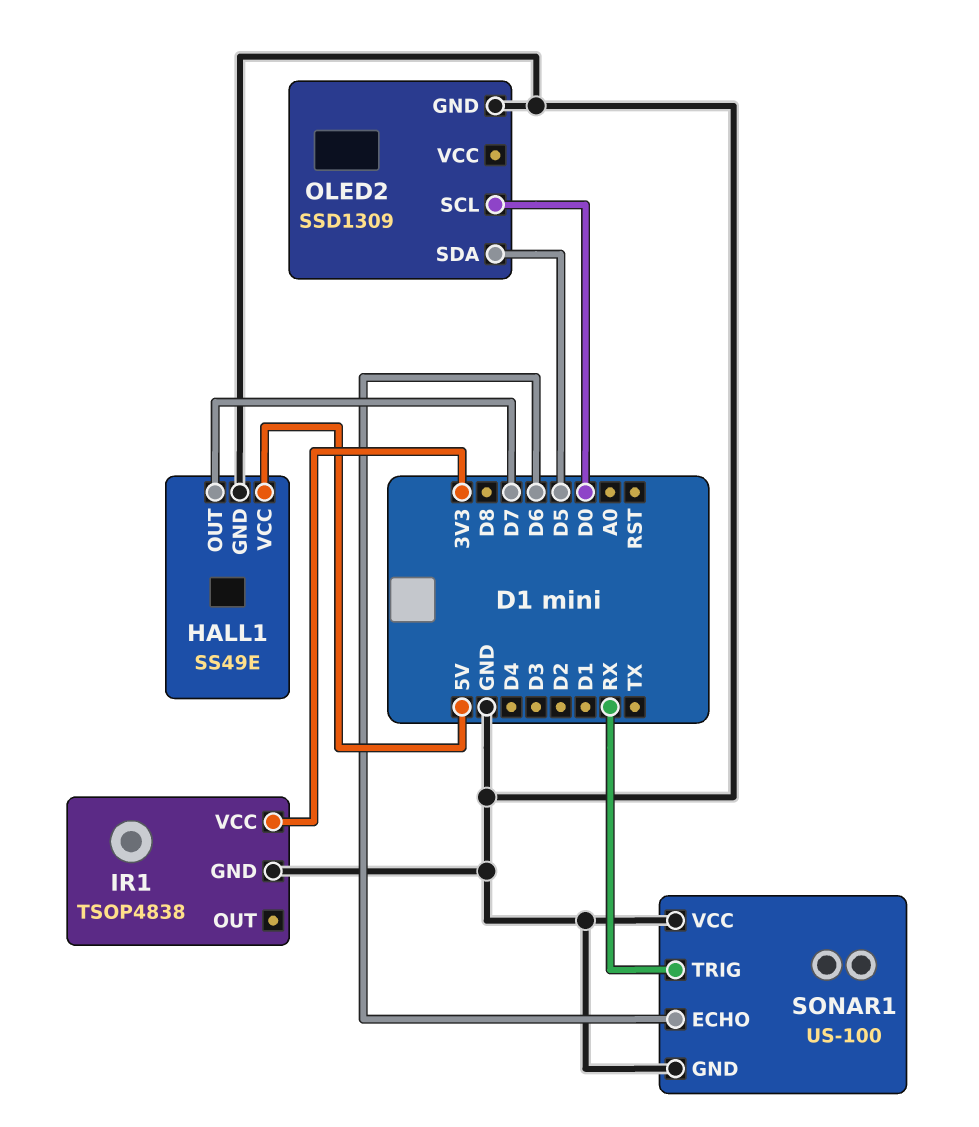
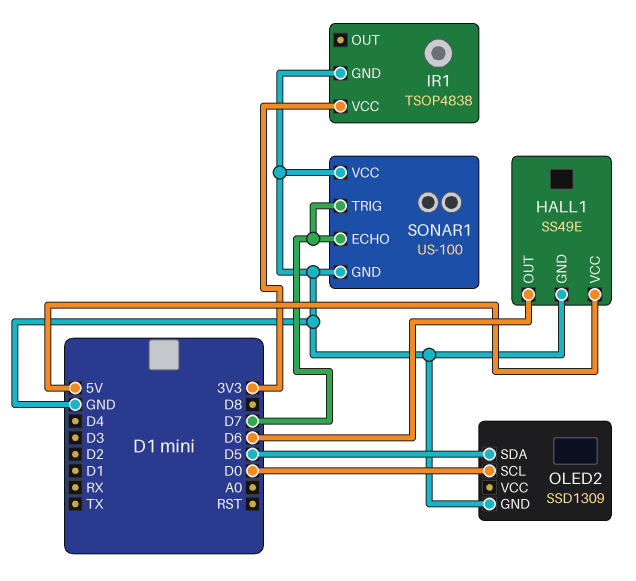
HALL1 pin OUT: D7 -> D6
SONAR1 pin ECHO: D6 -> D7
SONAR1 pin TRIG: RX -> D7

